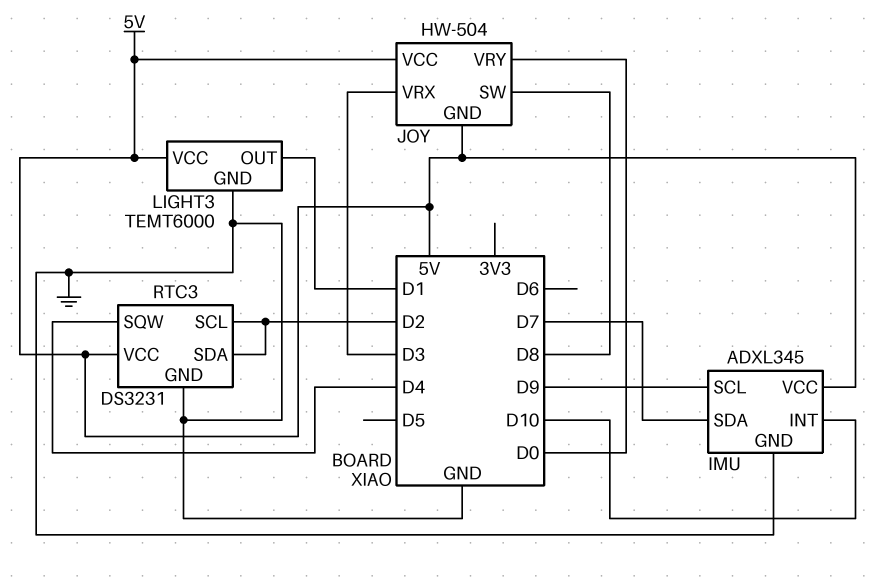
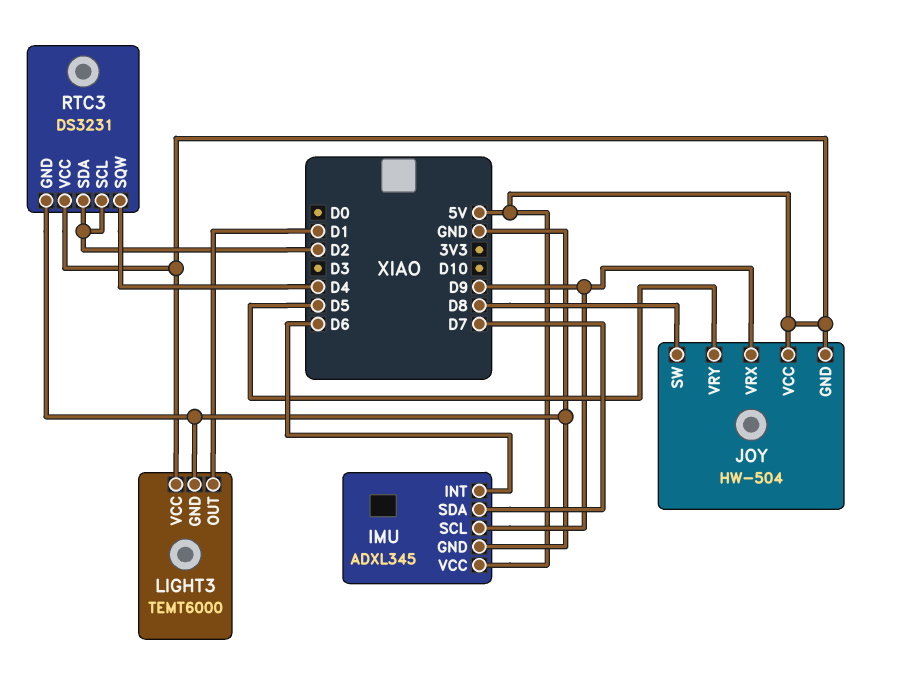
IMU pin INT: D10 -> D6
JOY pin VRX: D3 -> D9
JOY pin VRY: D0 -> D5

